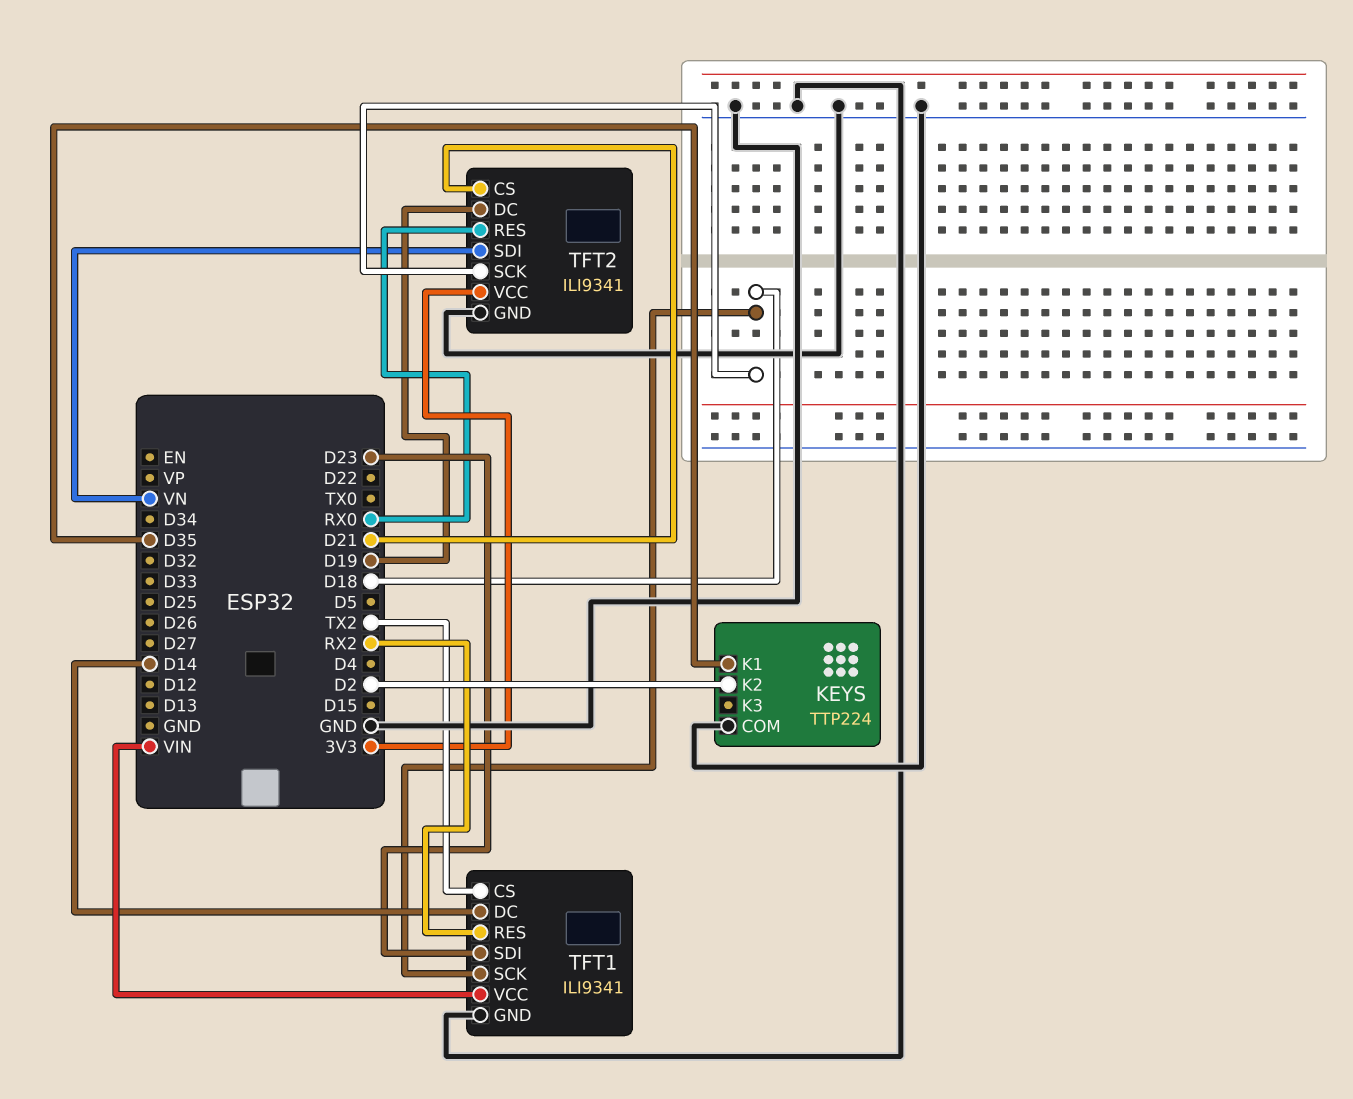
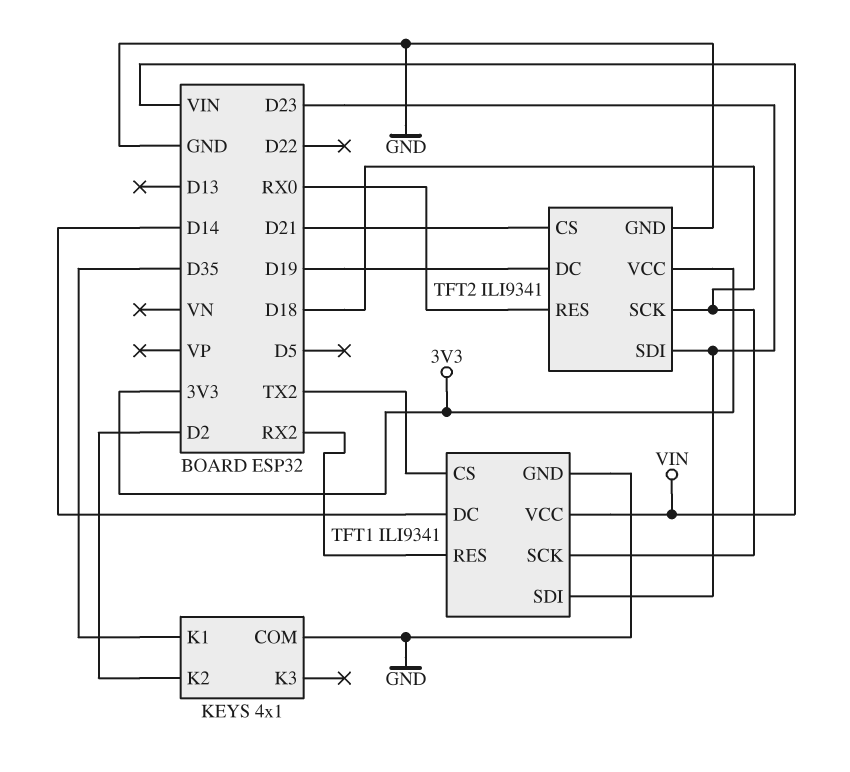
KEYS: TTP224 -> 4x1
TFT2 pin SDI: VN -> D23

